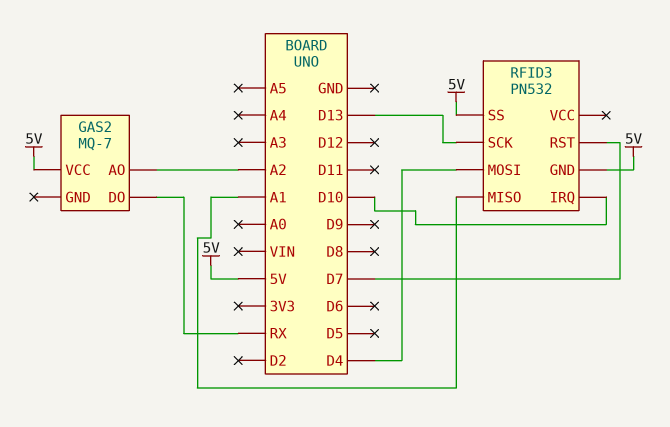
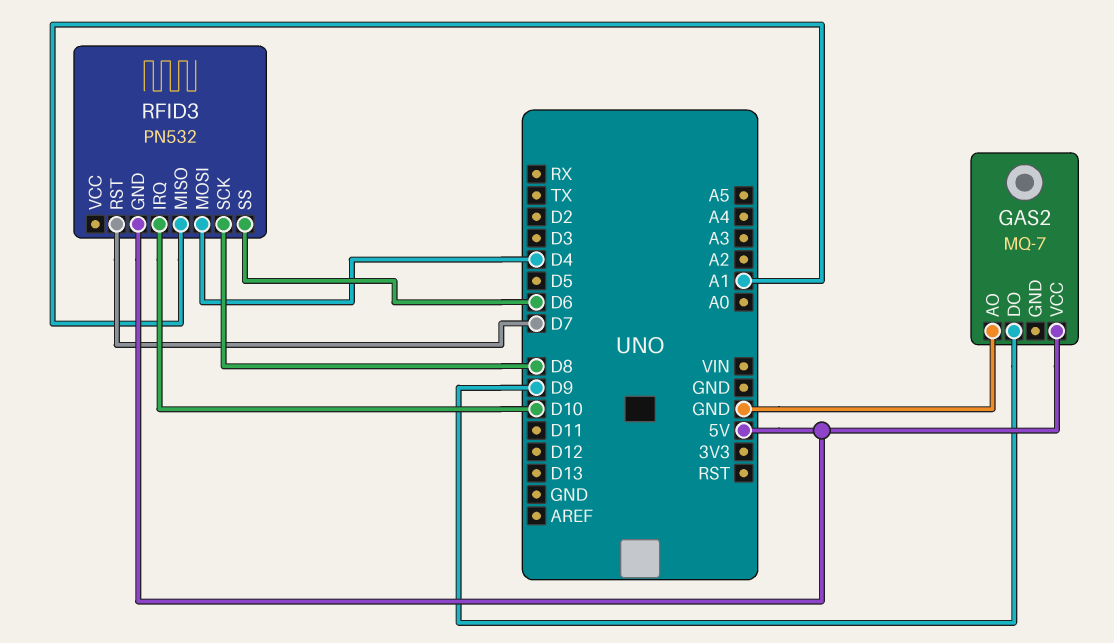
GAS2 pin AO: A2 -> GND
GAS2 pin DO: RX -> D9
RFID3 pin SCK: D13 -> D8
RFID3 pin SS: 5V -> D6

